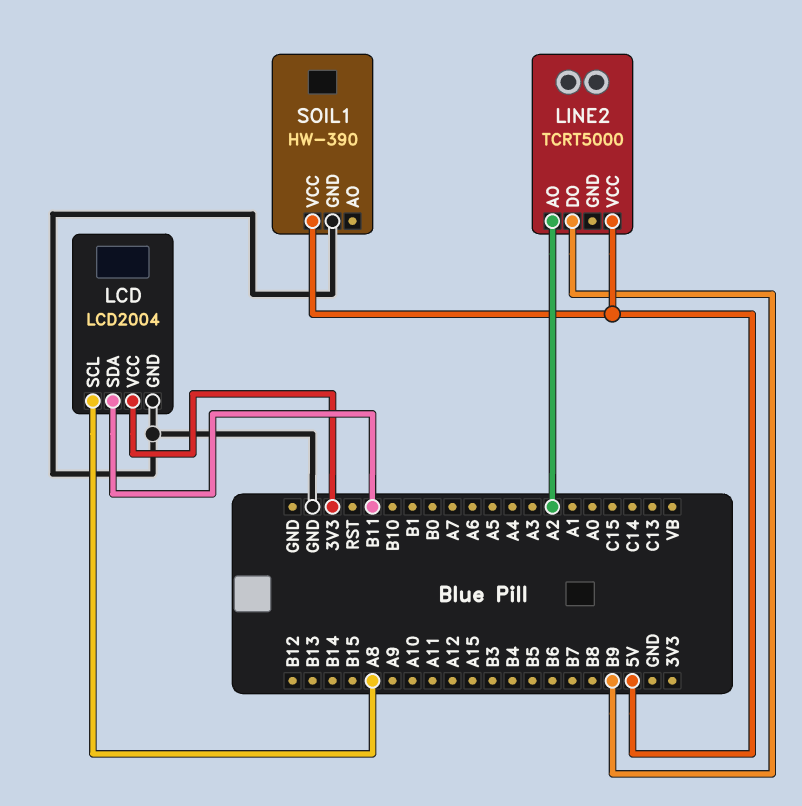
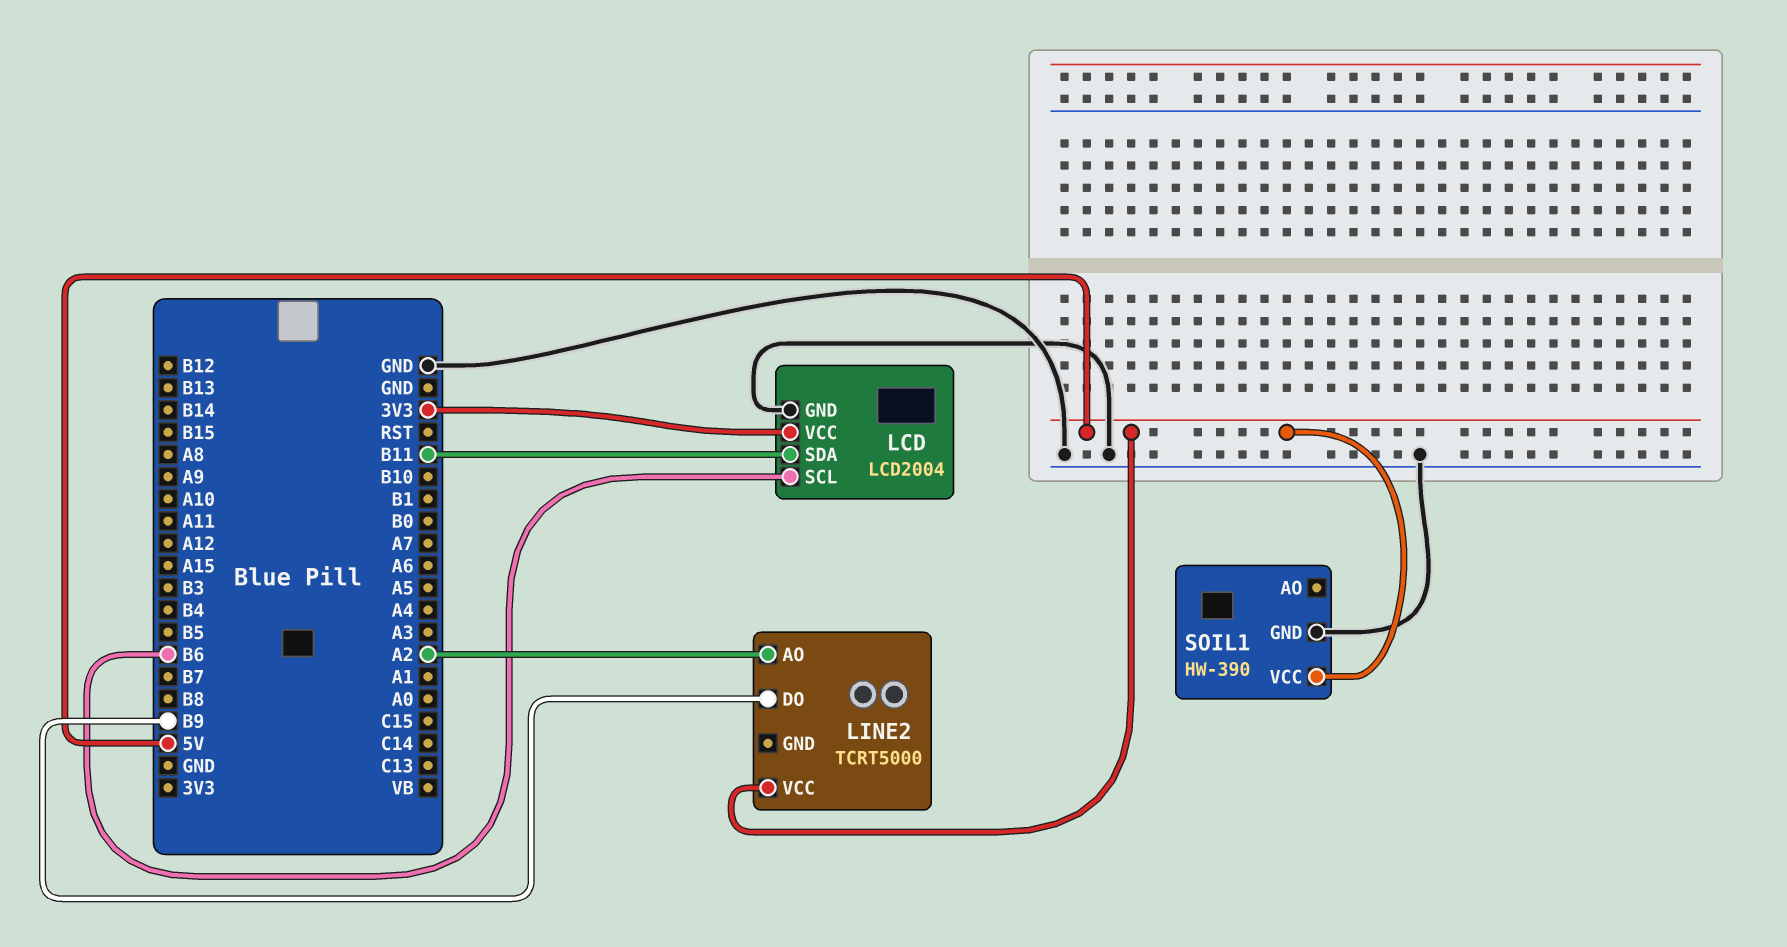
LCD pin SCL: A8 -> B6

